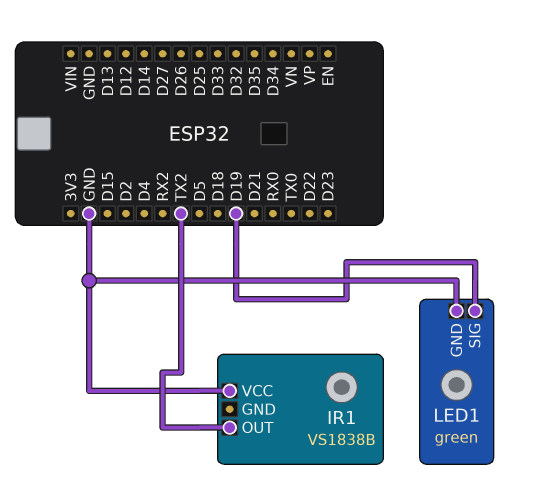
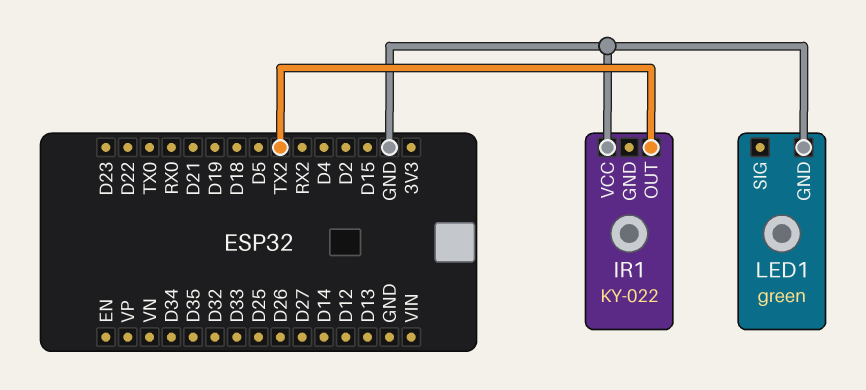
IR1: VS1838B -> KY-022
LED1 pin SIG: D19 -> none

